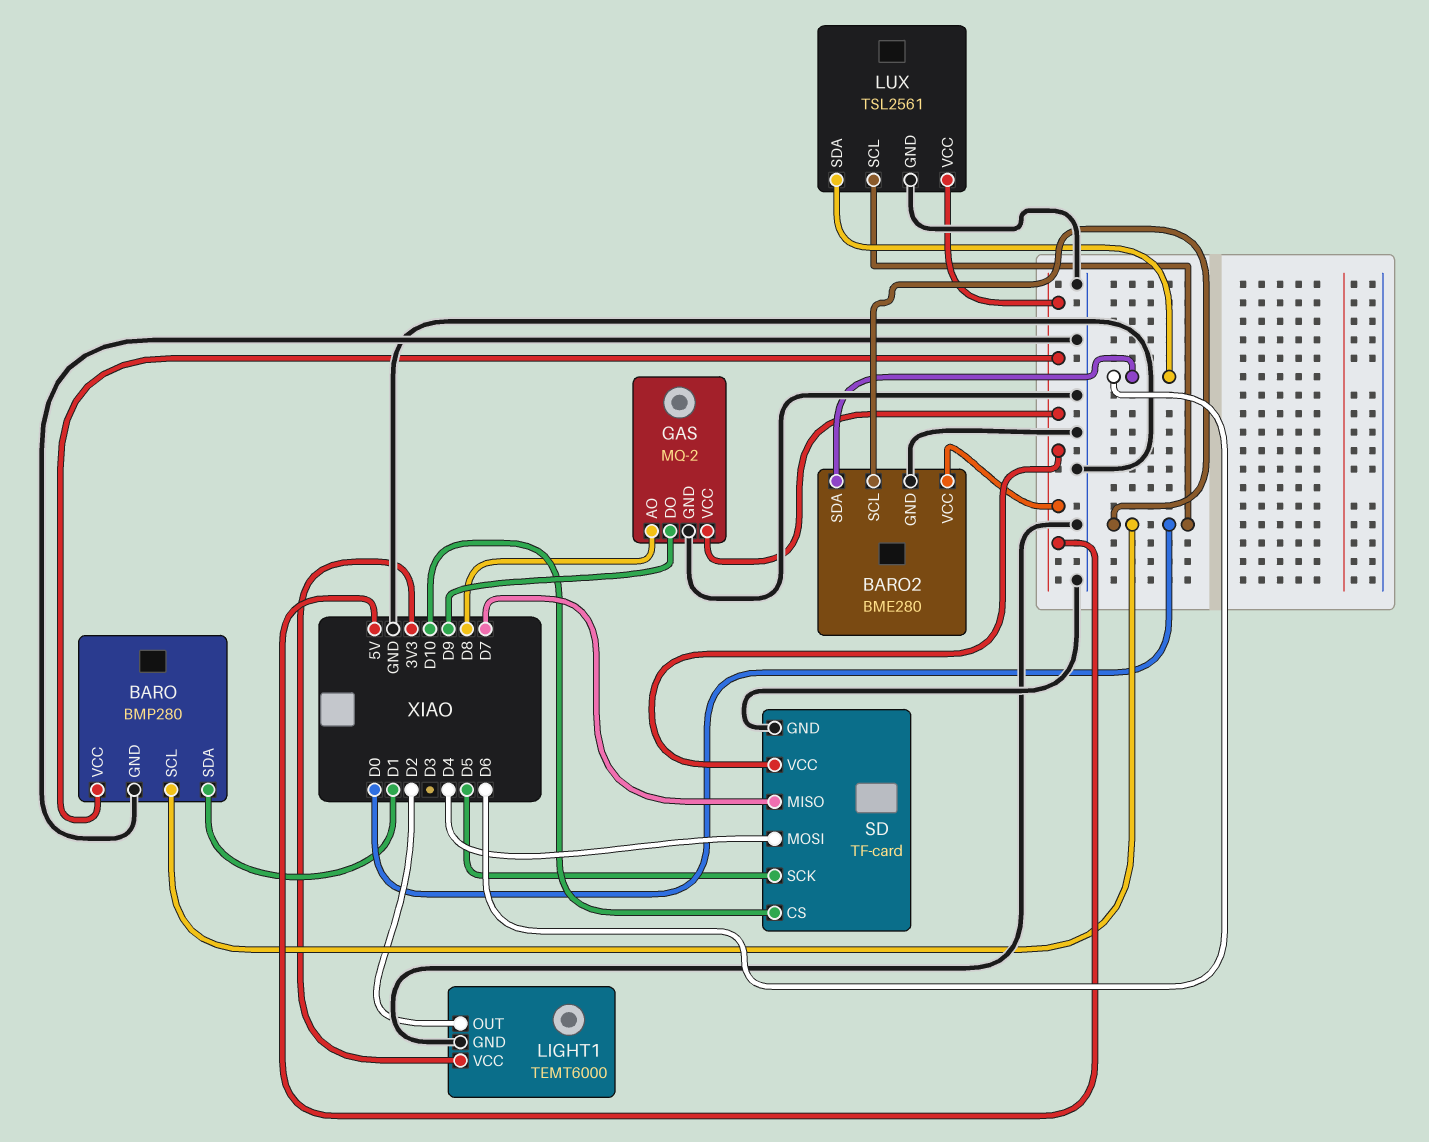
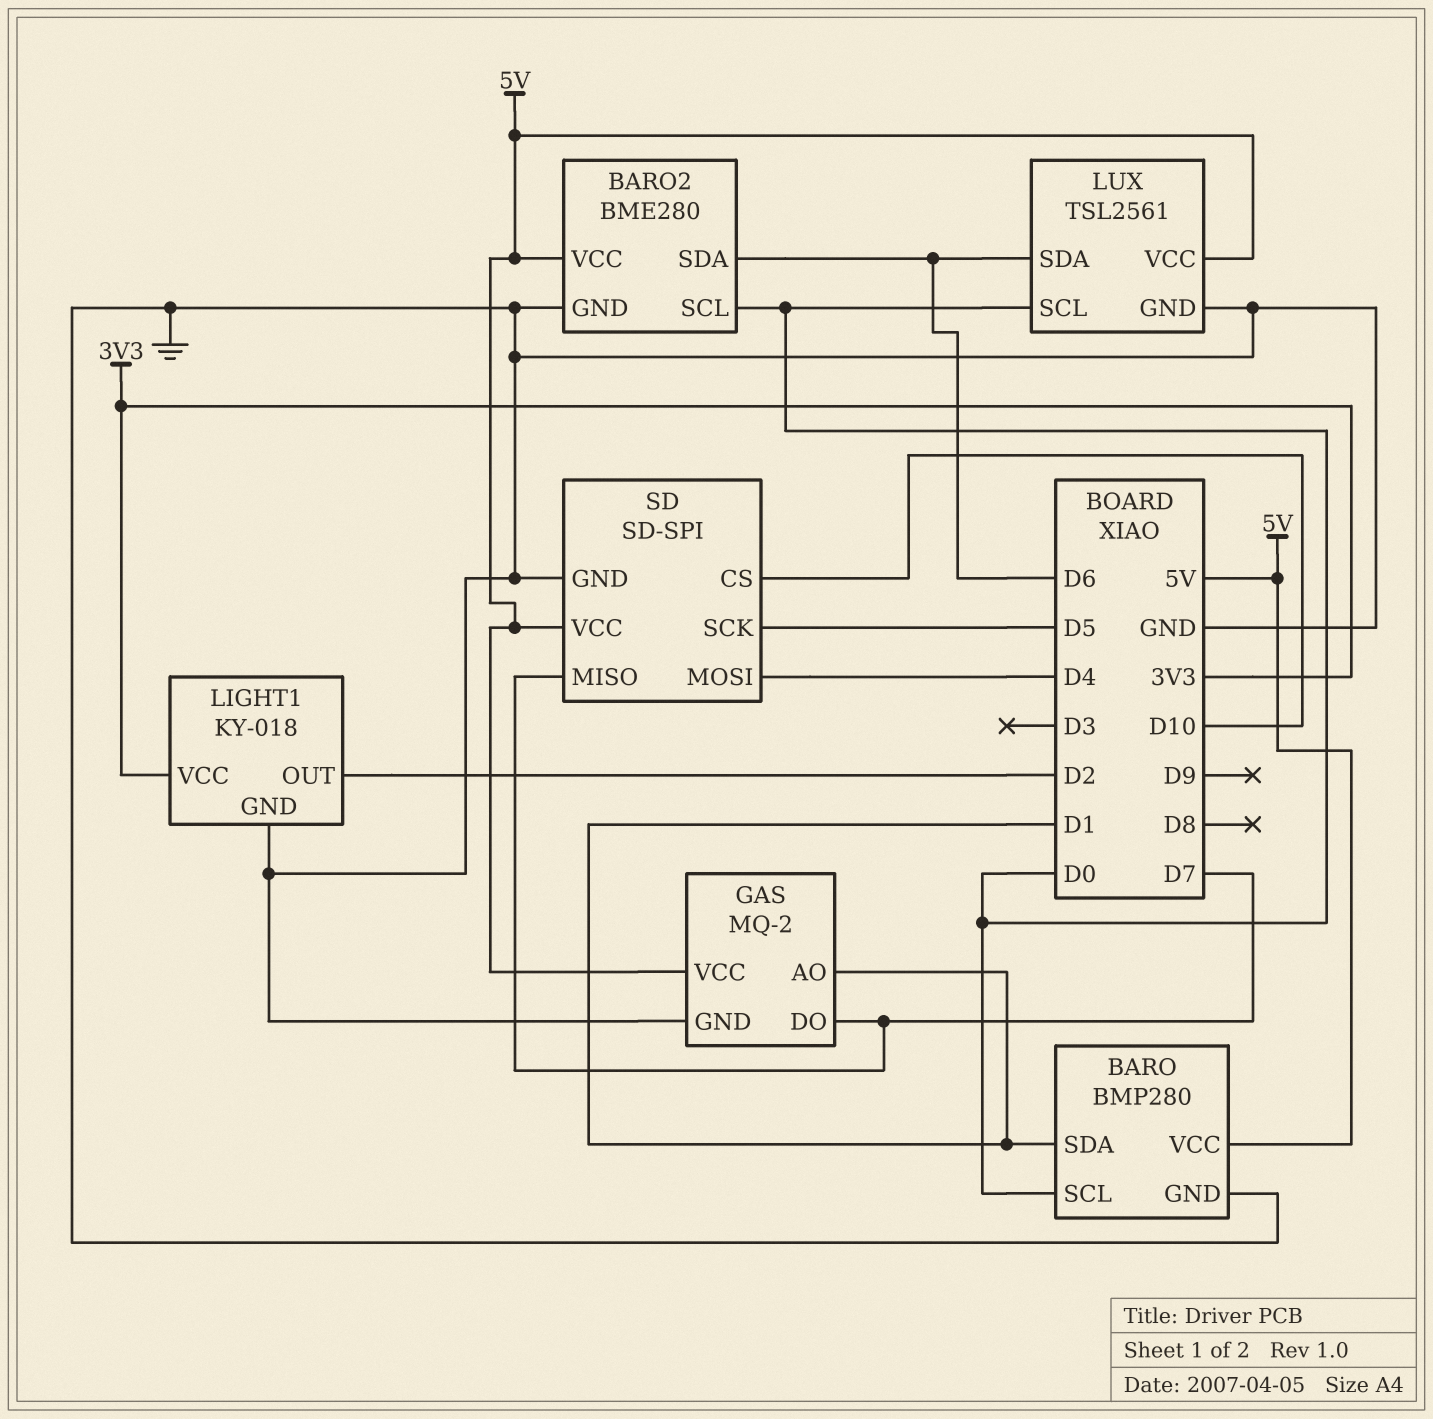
GAS pin AO: D8 -> D1
GAS pin DO: D9 -> D7
LIGHT1: TEMT6000 -> KY-018
SD: TF-card -> SD-SPI

